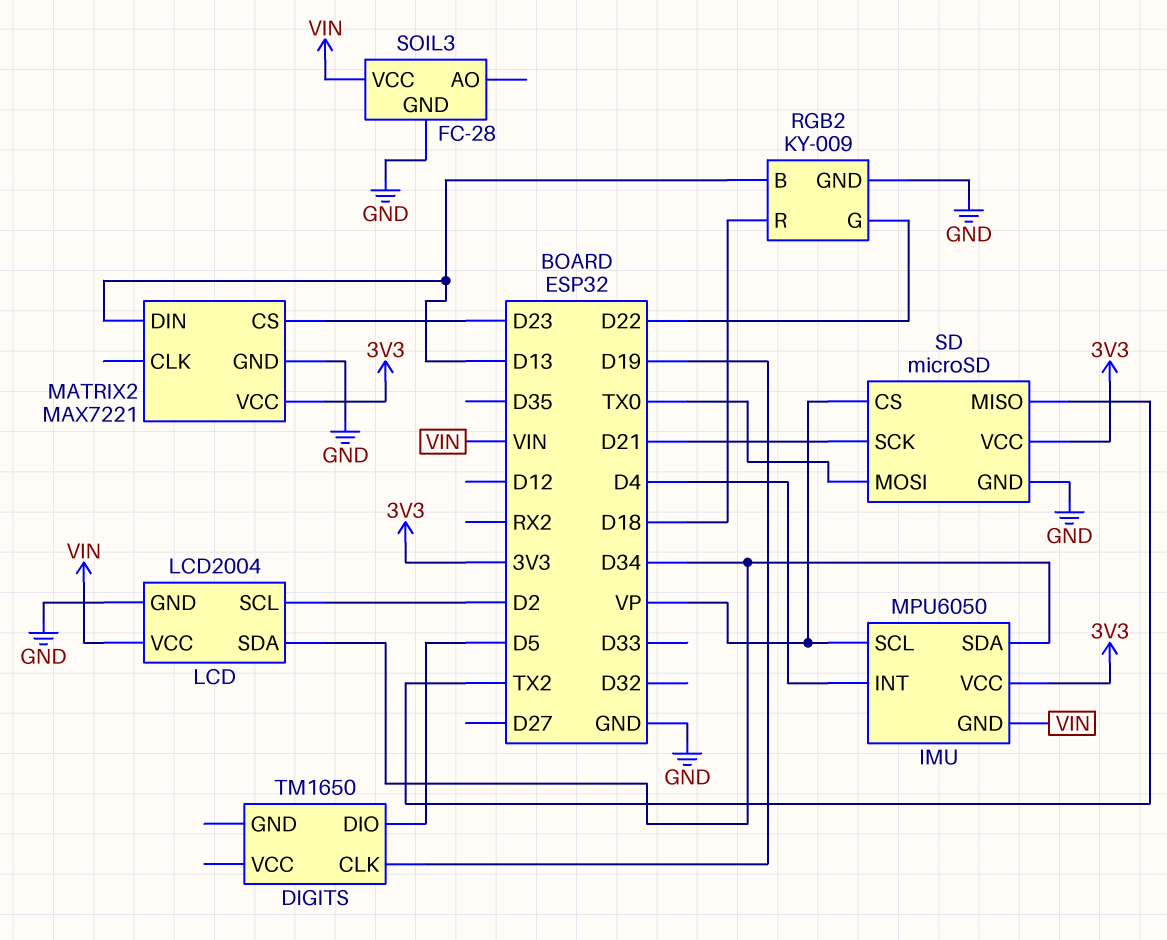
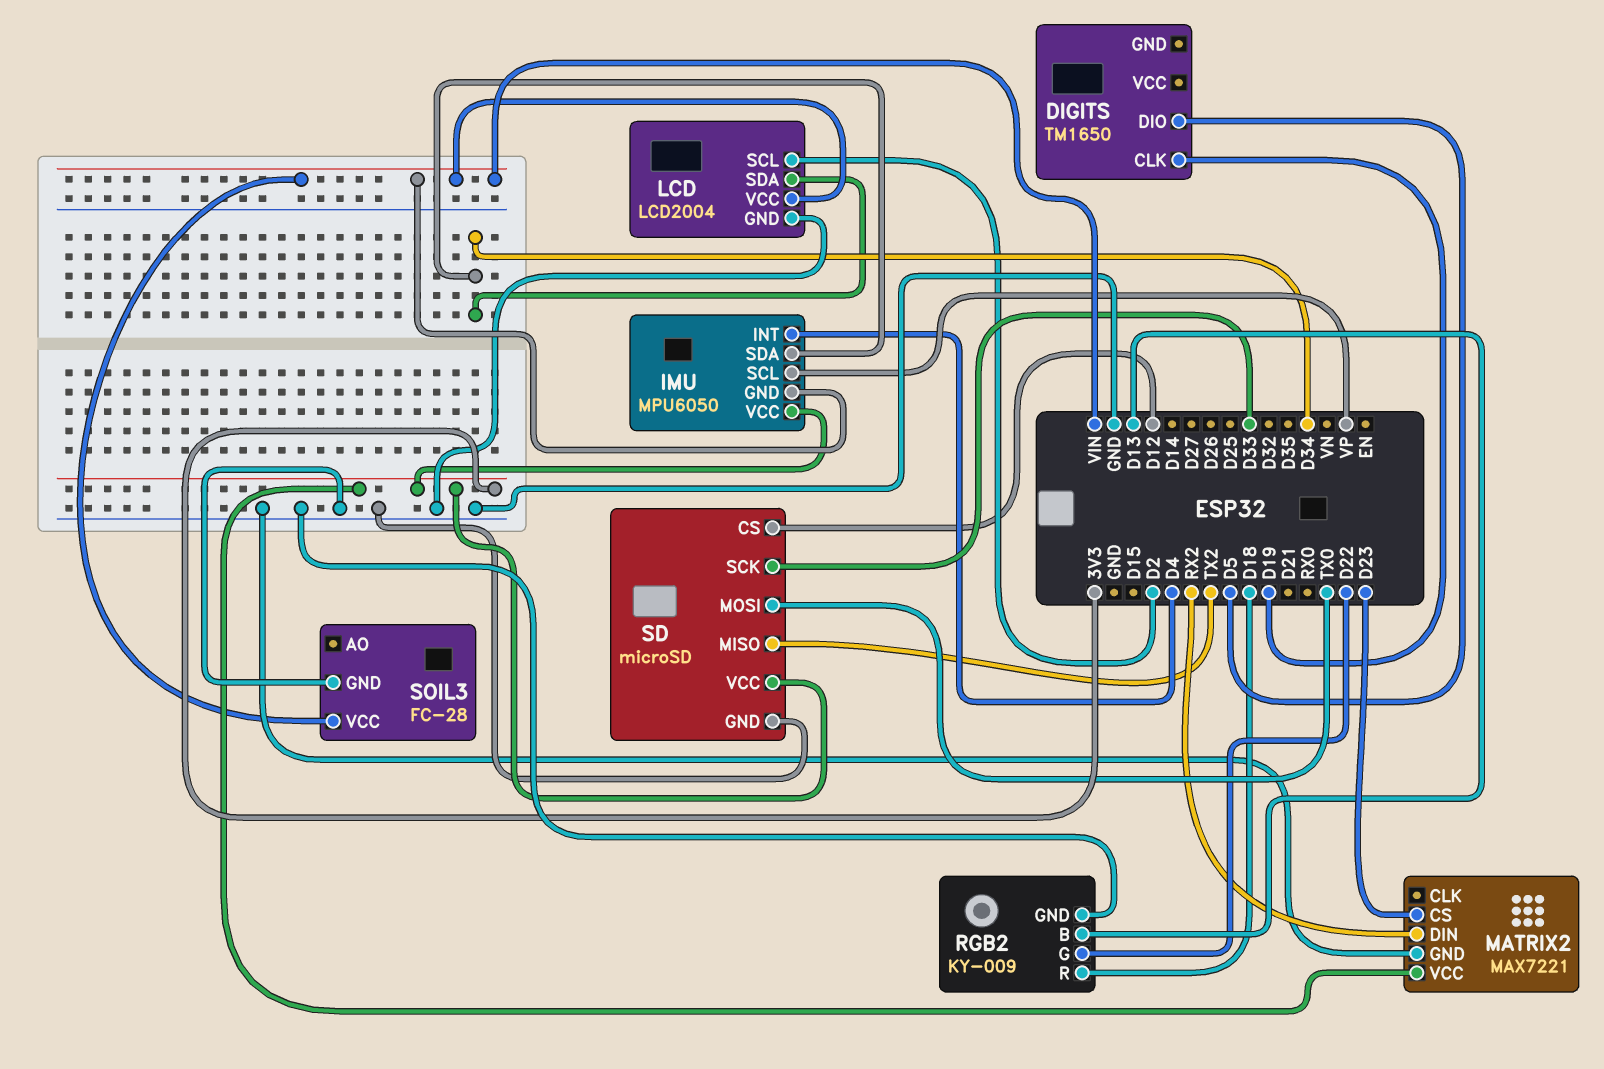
MATRIX2 pin DIN: D13 -> RX2
SD pin CS: VP -> D12
SD pin SCK: D21 -> D33

